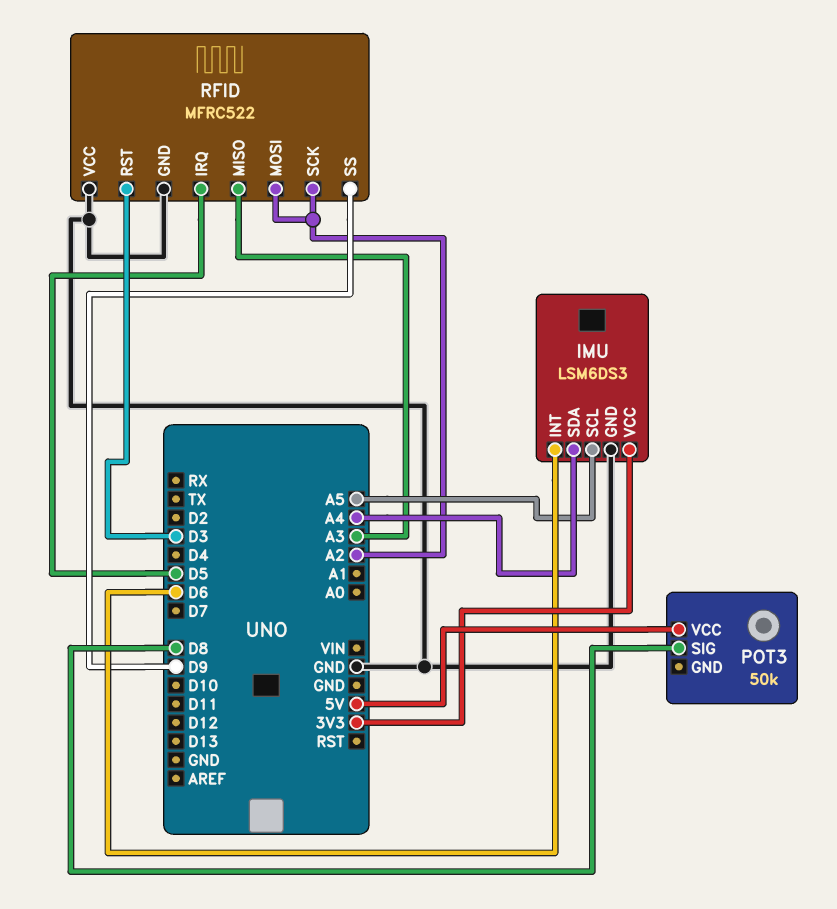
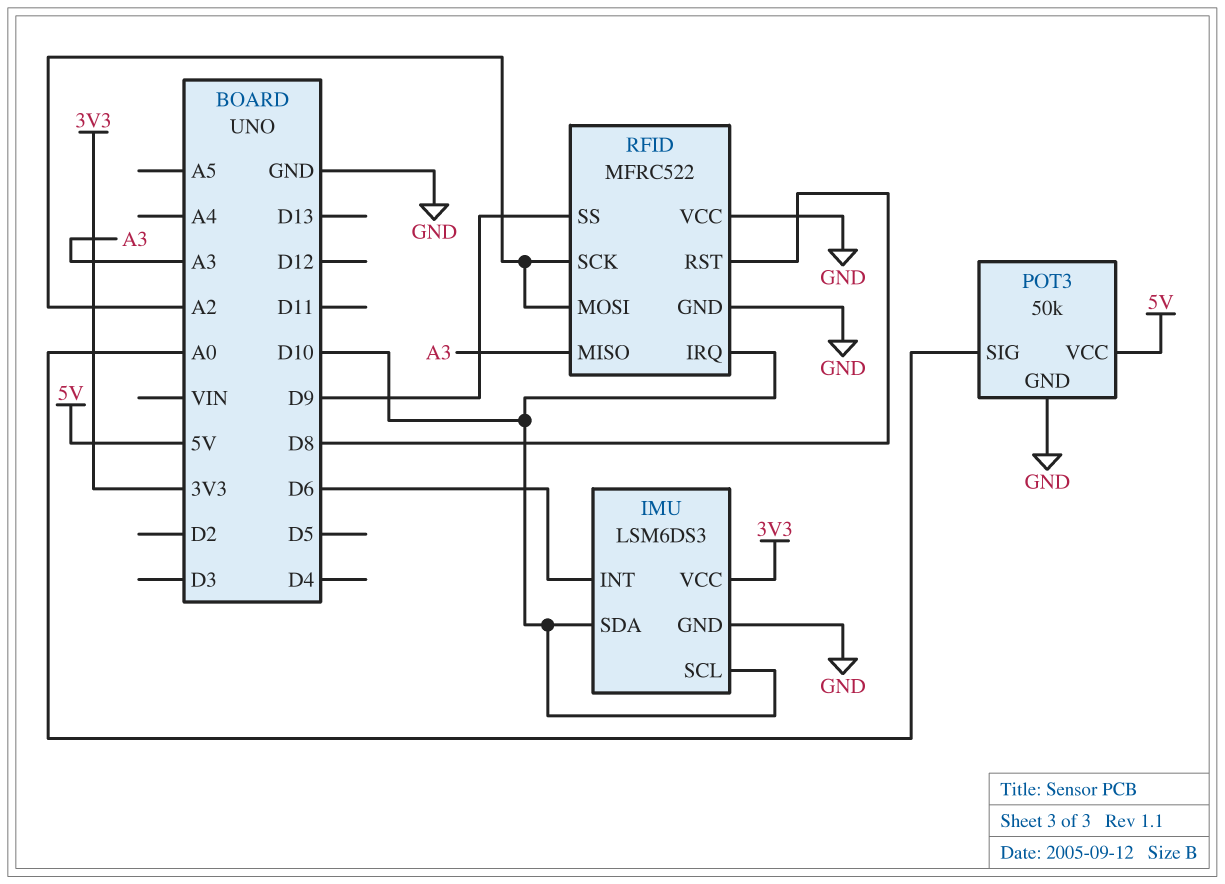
IMU pin SCL: A5 -> D10
IMU pin SDA: A4 -> D10
POT3 pin GND: none -> GND
POT3 pin SIG: D8 -> A0
RFID pin IRQ: D5 -> D10
RFID pin RST: D3 -> D8

